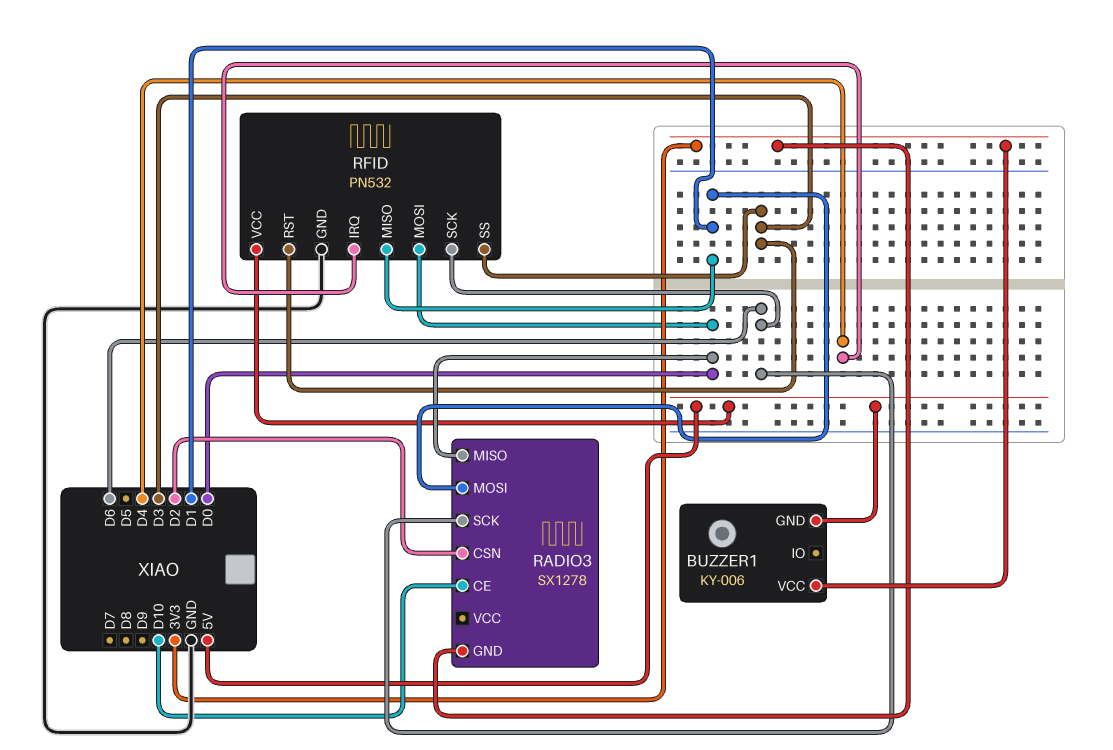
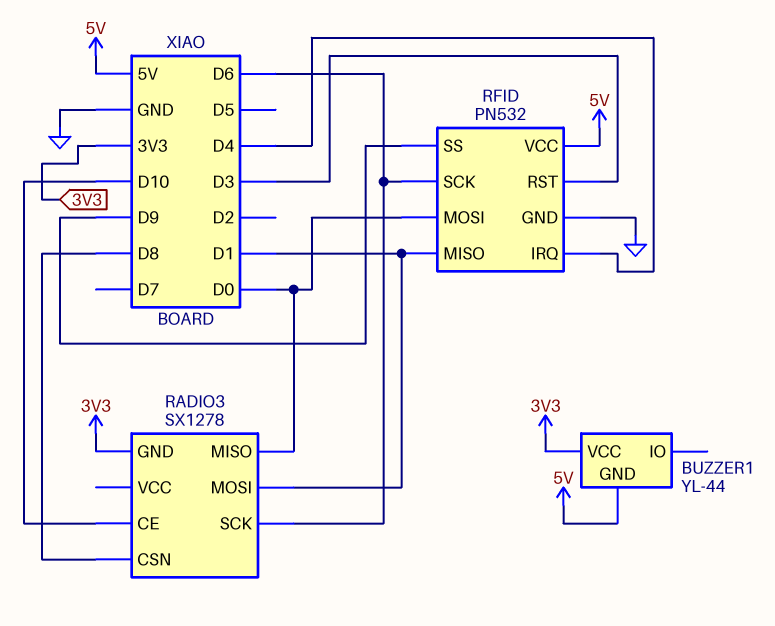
BUZZER1: KY-006 -> YL-44
RADIO3 pin CSN: D2 -> D8
RFID pin SS: D3 -> D9

